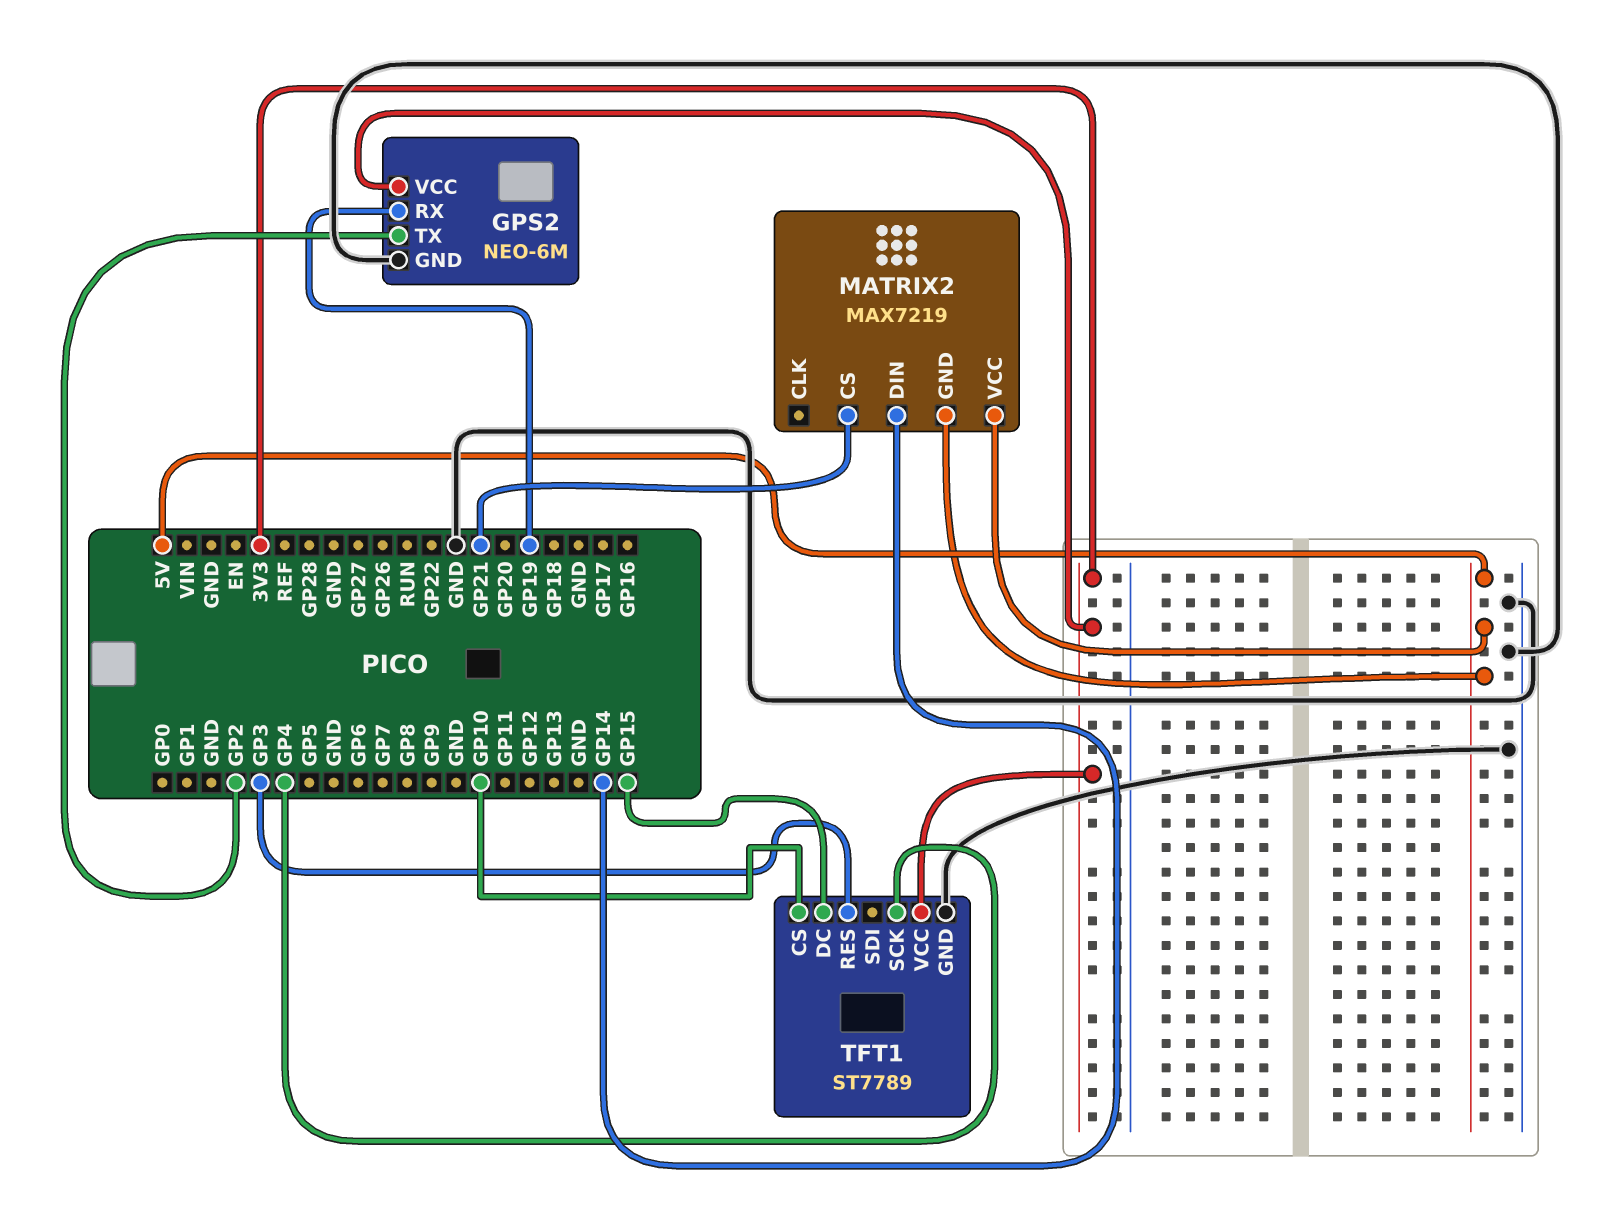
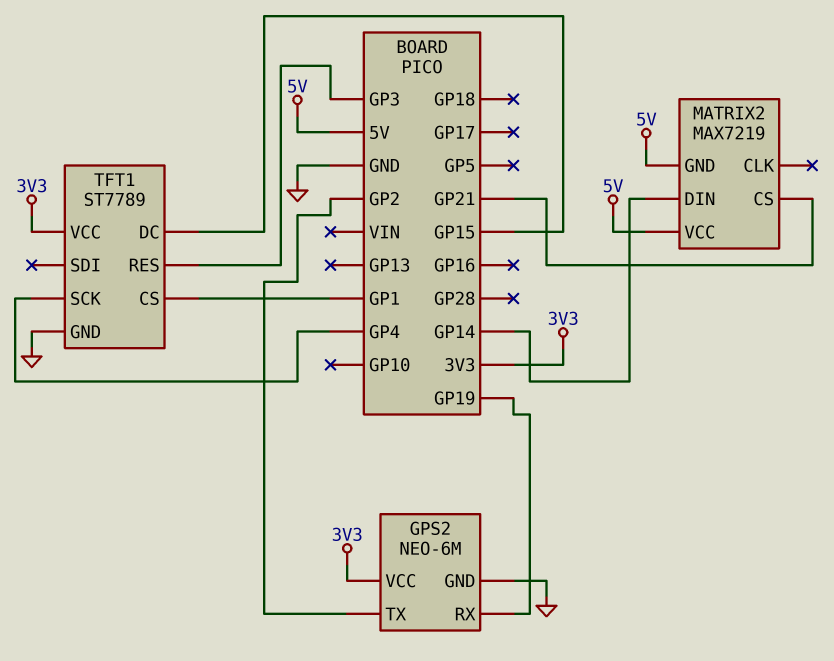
TFT1 pin CS: GP10 -> GP1

